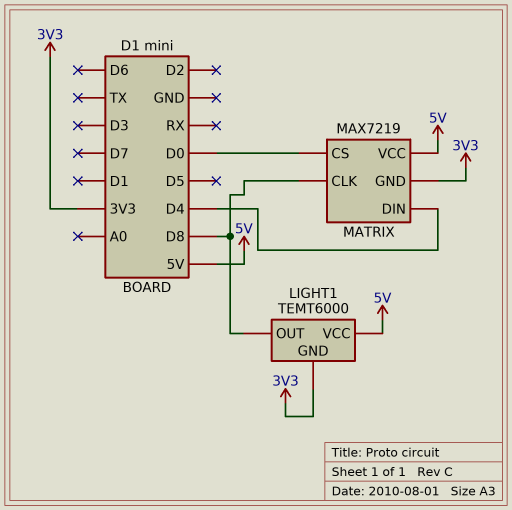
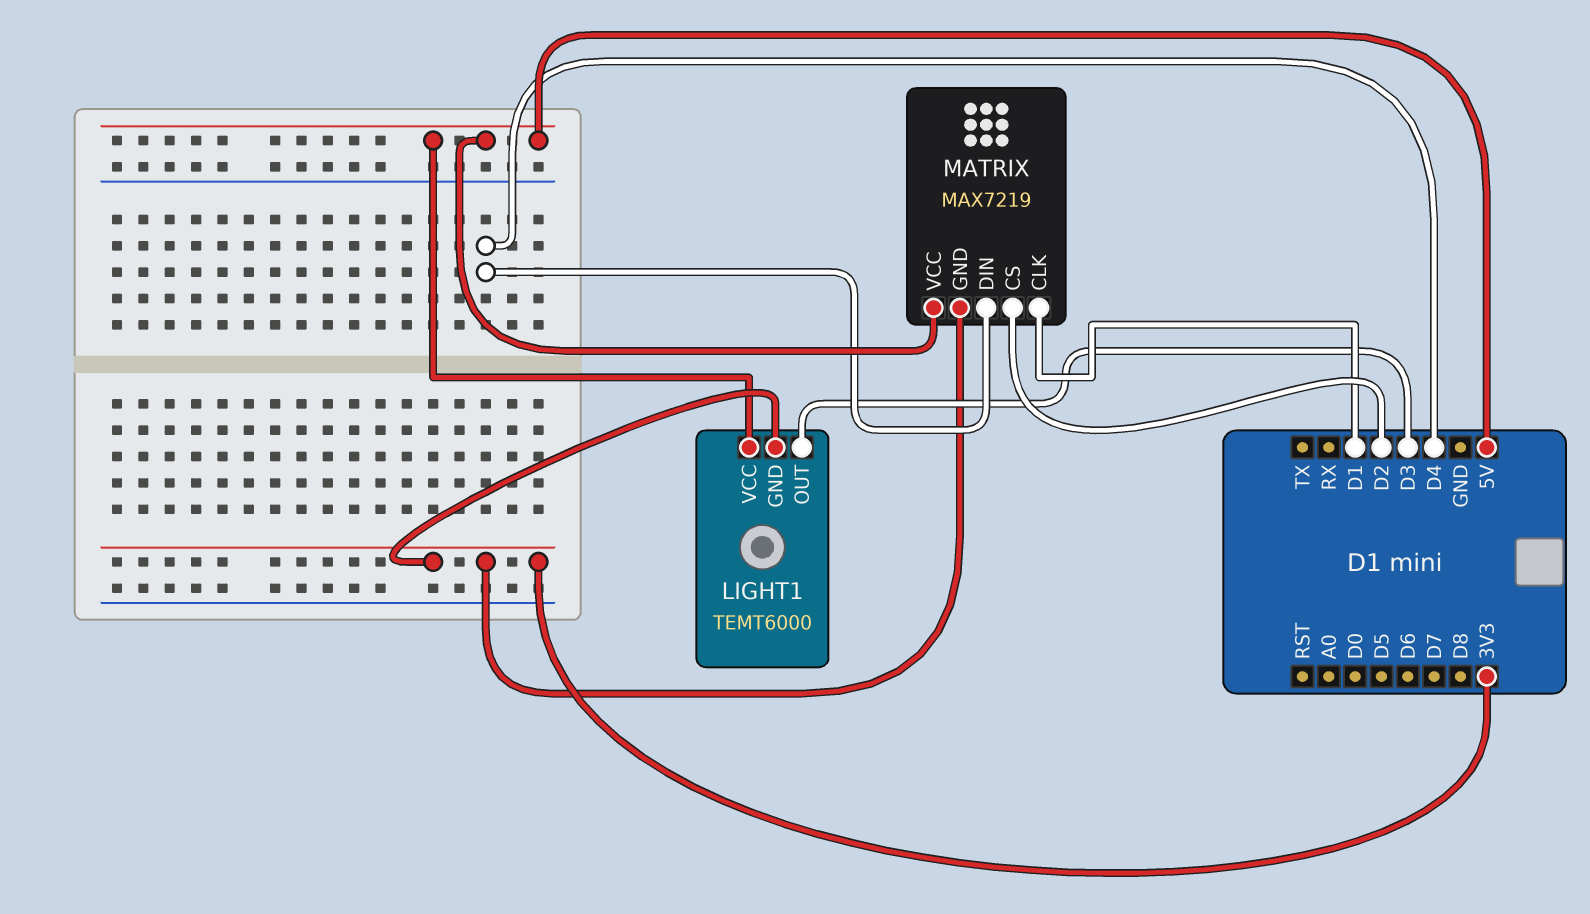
LIGHT1 pin OUT: D8 -> D3
MATRIX pin CLK: D8 -> D1
MATRIX pin CS: D0 -> D2

